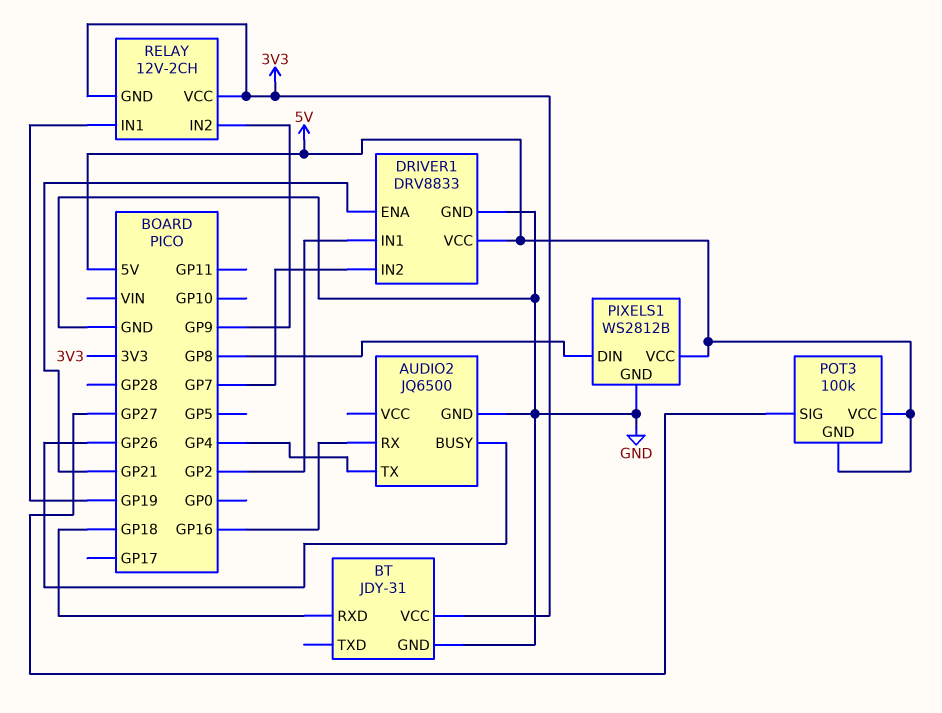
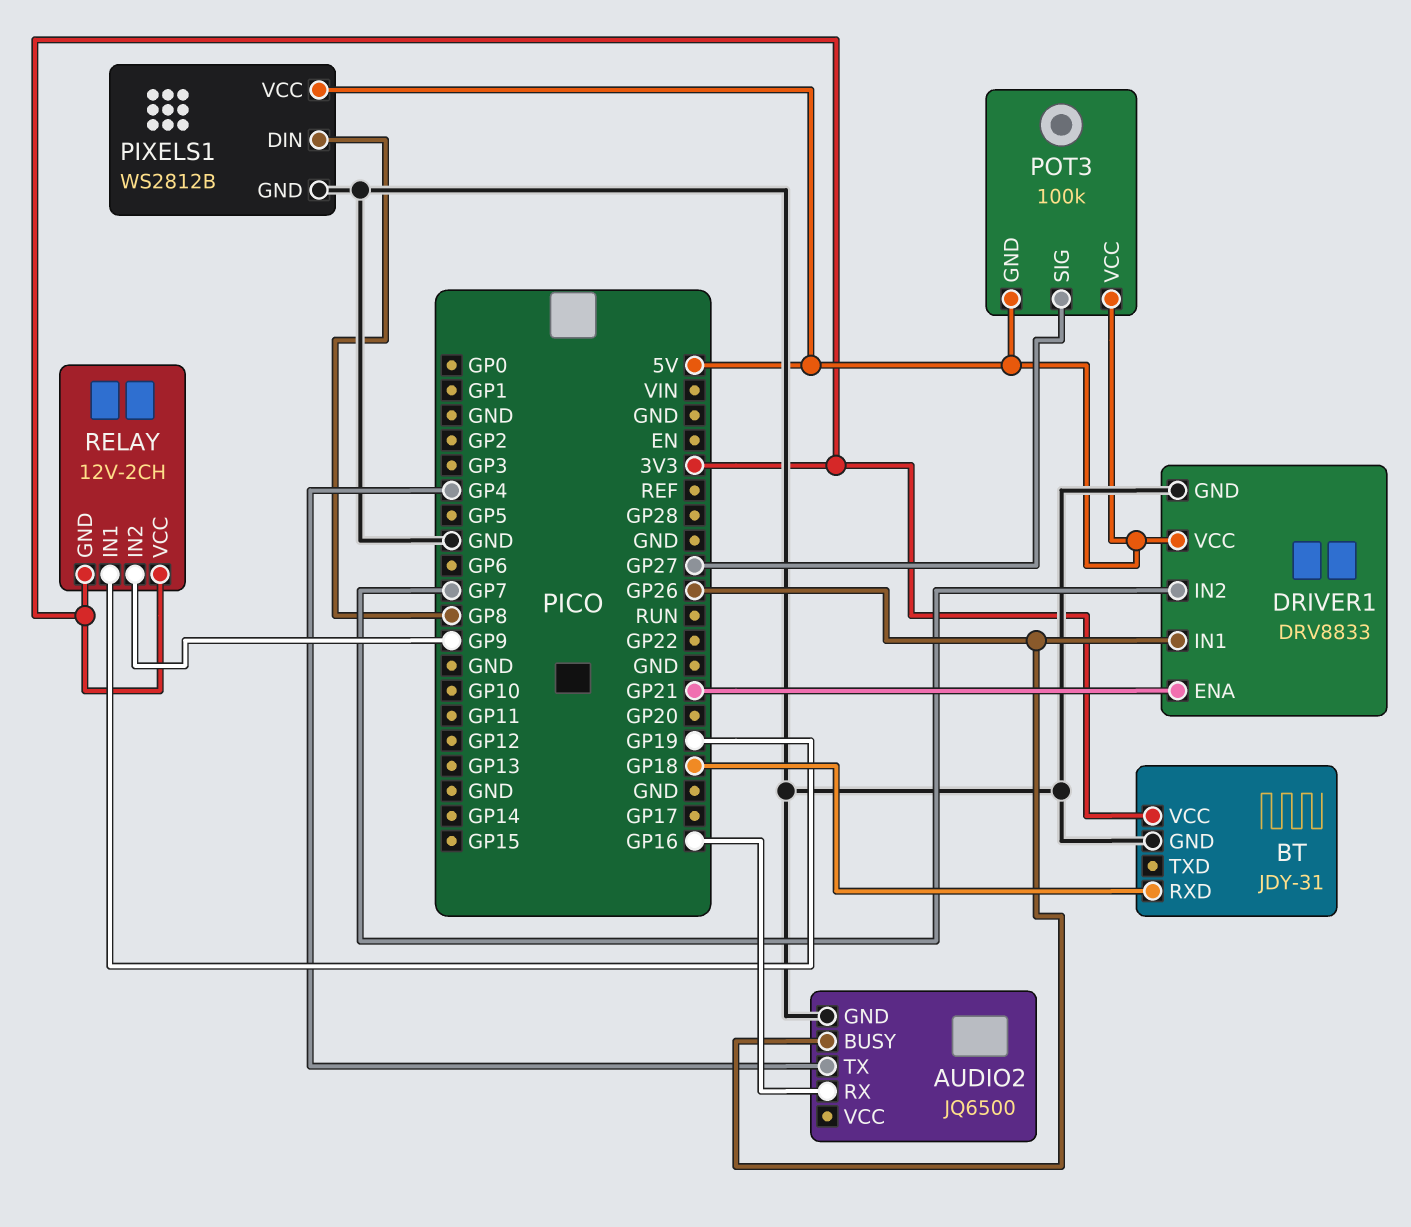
DRIVER1 pin IN1: GP2 -> GP26

